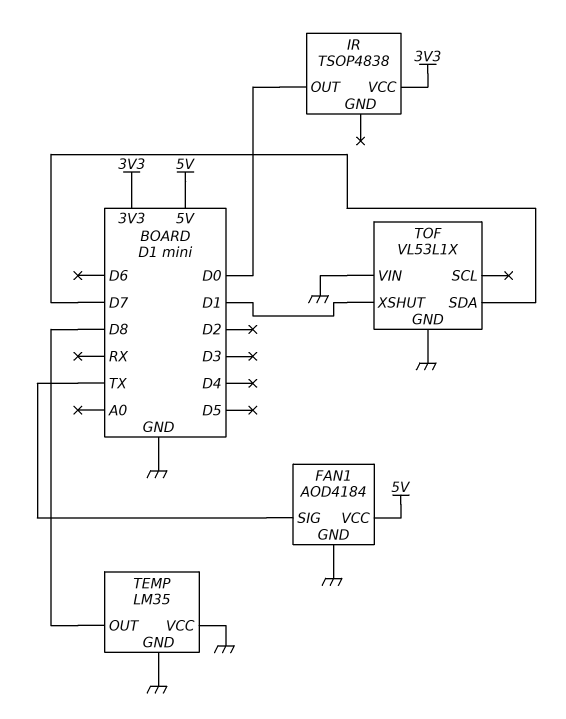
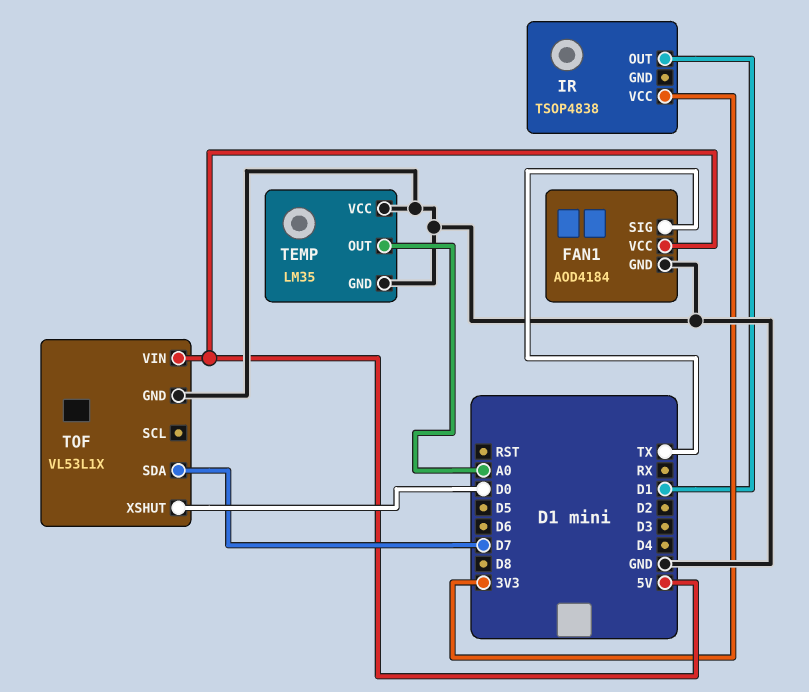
IR pin OUT: D0 -> D1
TEMP pin OUT: D8 -> A0
TOF pin VIN: GND -> 5V
TOF pin XSHUT: D1 -> D0

